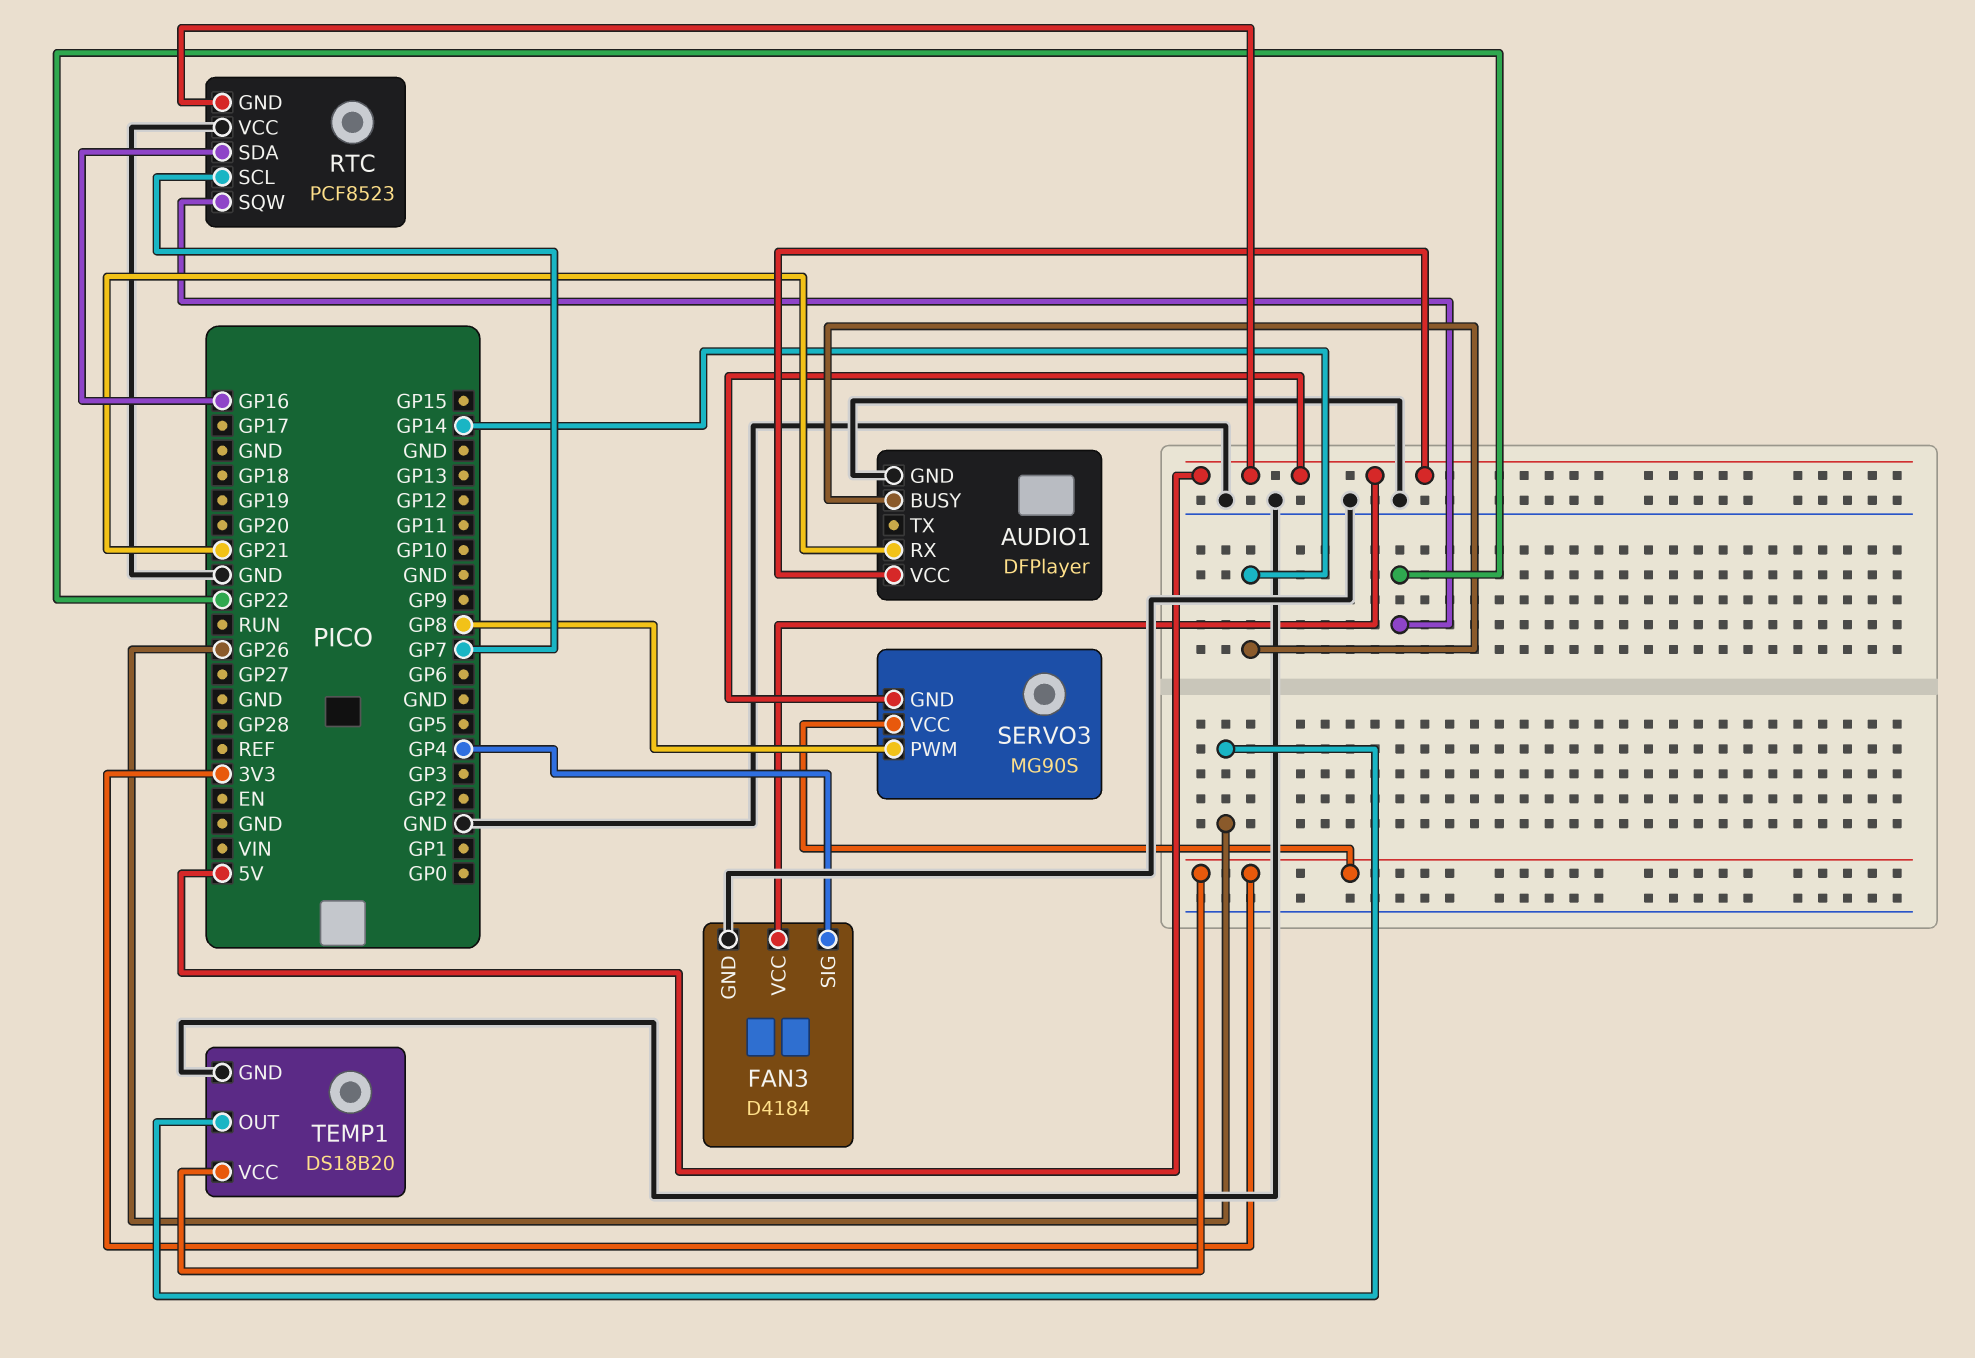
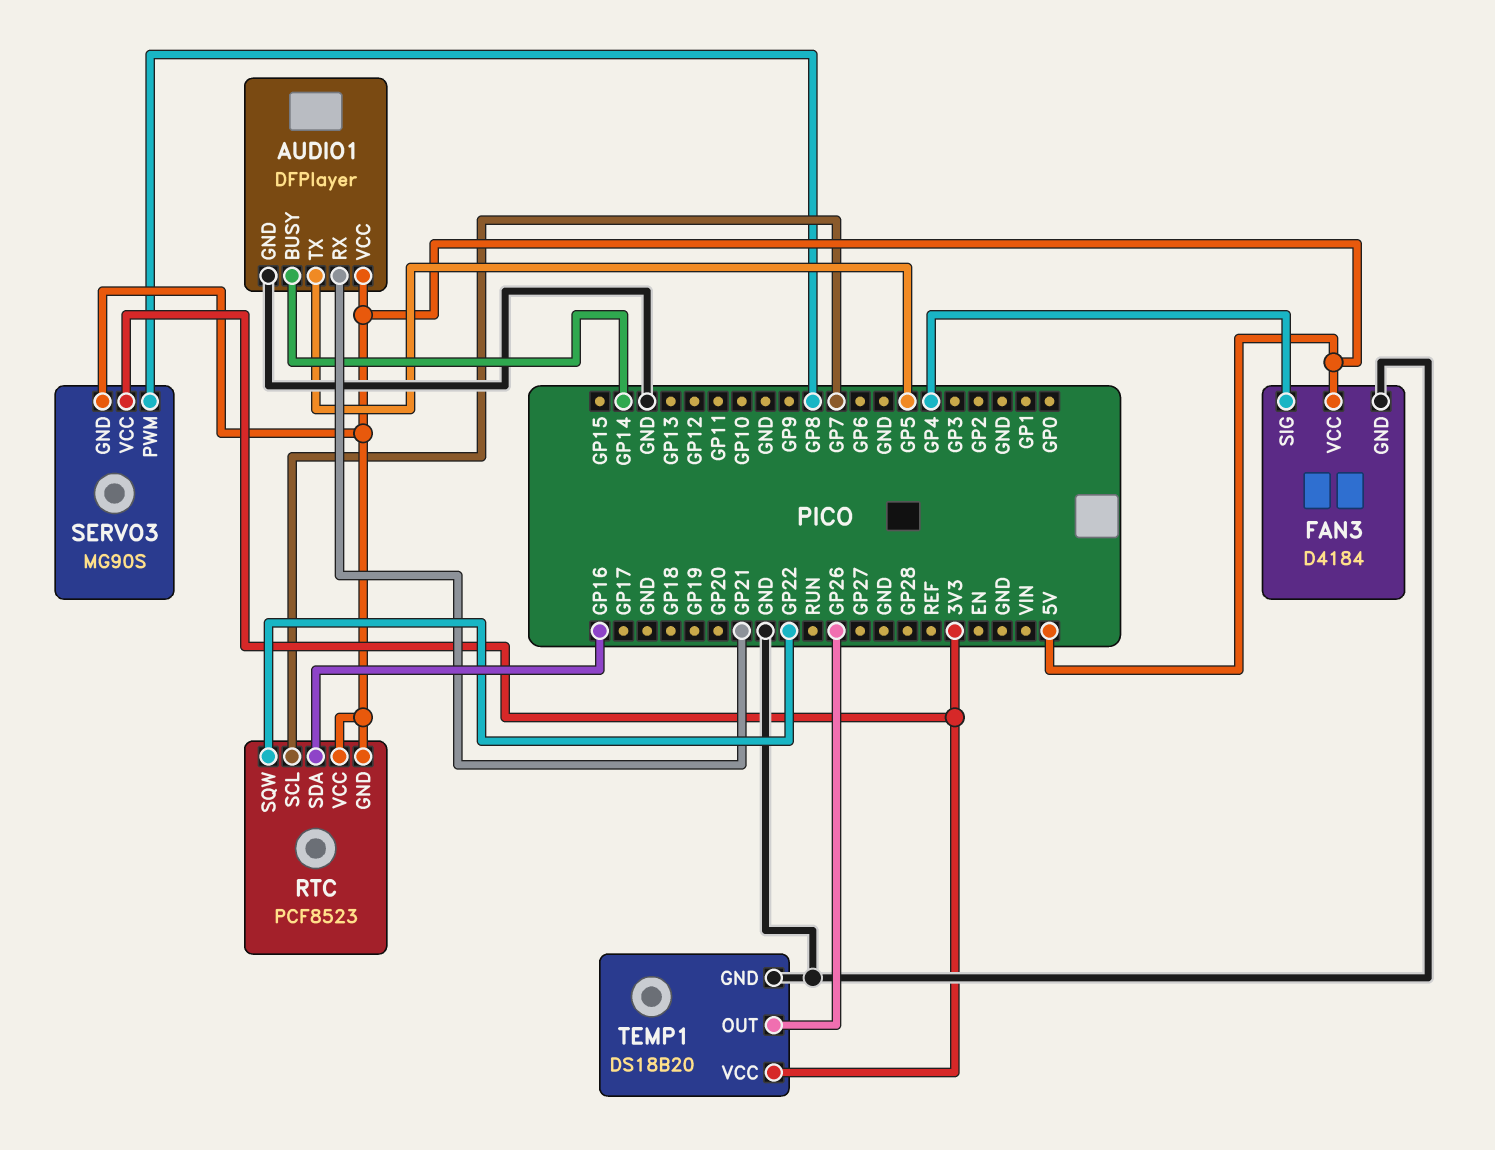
AUDIO1 pin TX: none -> GP5
RTC pin VCC: GND -> 5V

